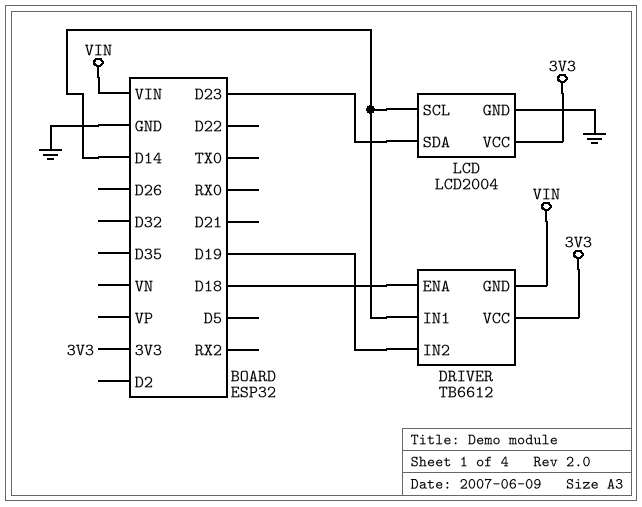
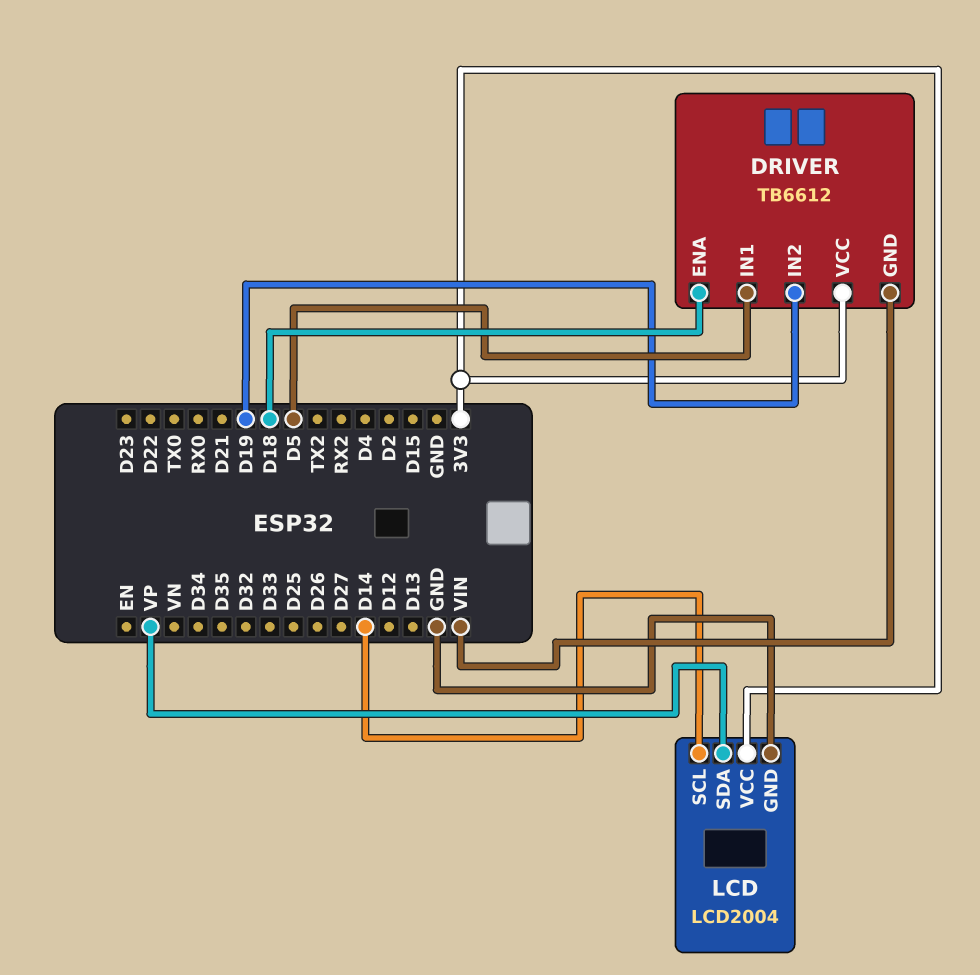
DRIVER pin IN1: D14 -> D5
LCD pin SDA: D23 -> VP

